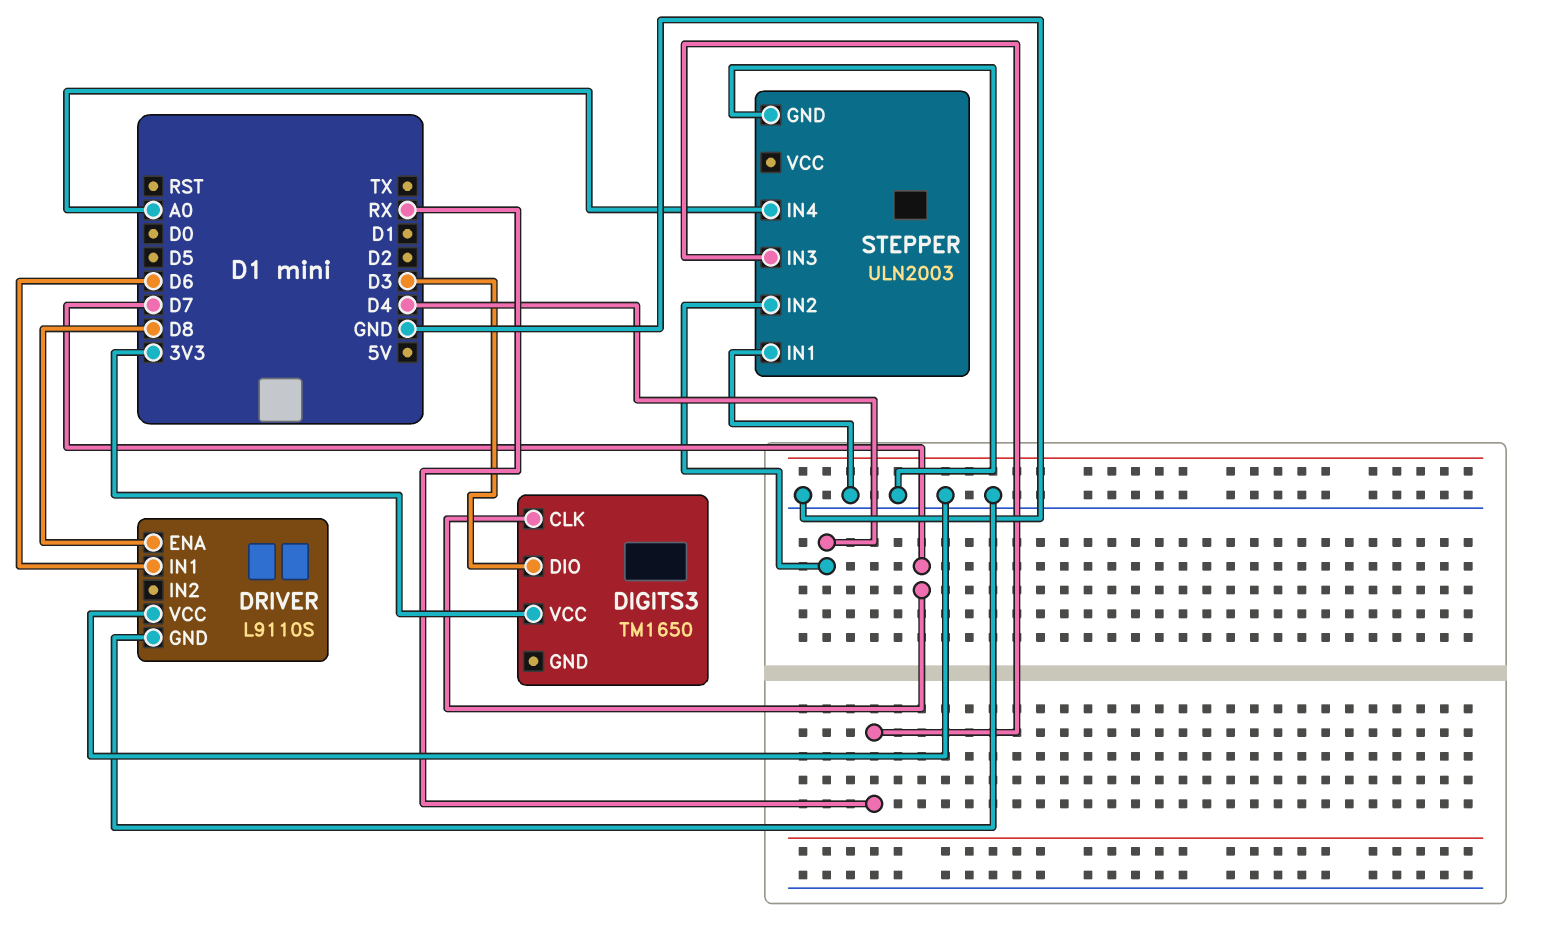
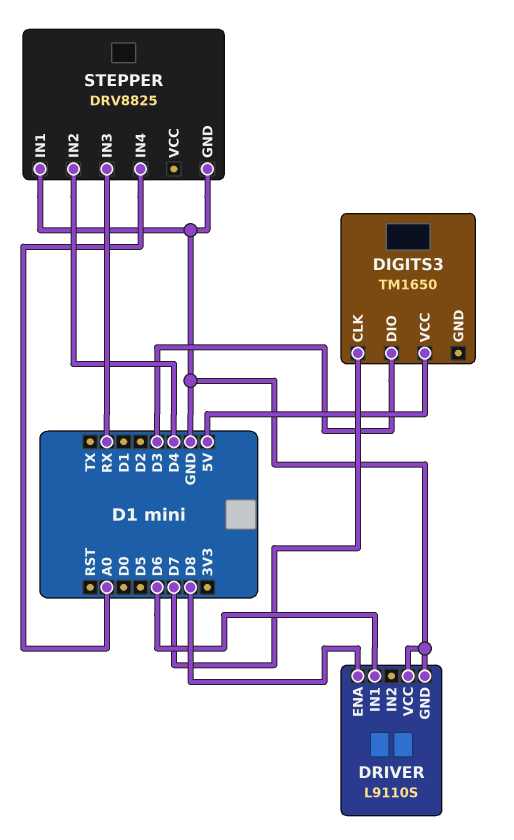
DIGITS3 pin VCC: 3V3 -> 5V
STEPPER: ULN2003 -> DRV8825

